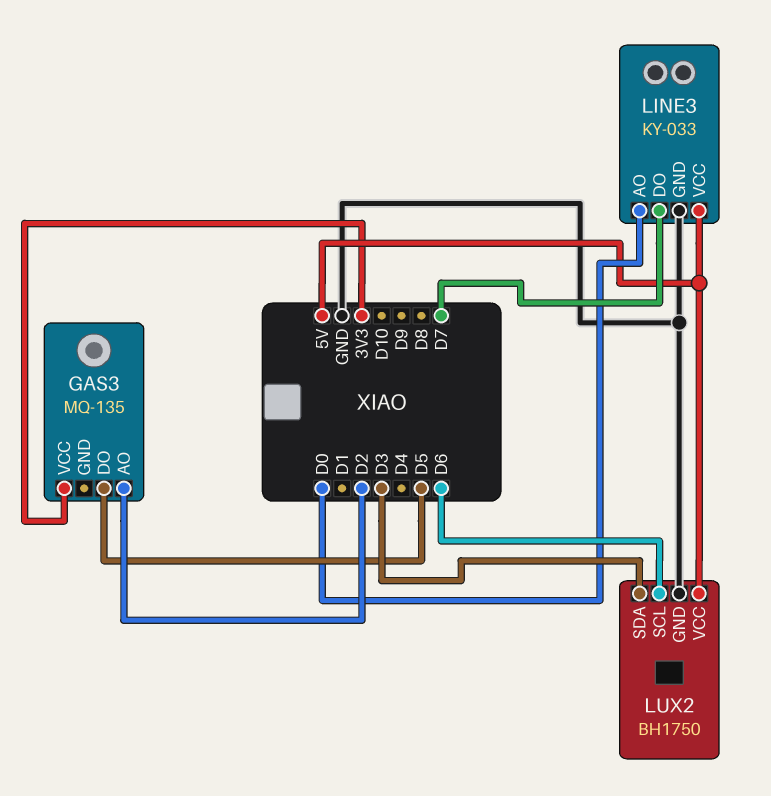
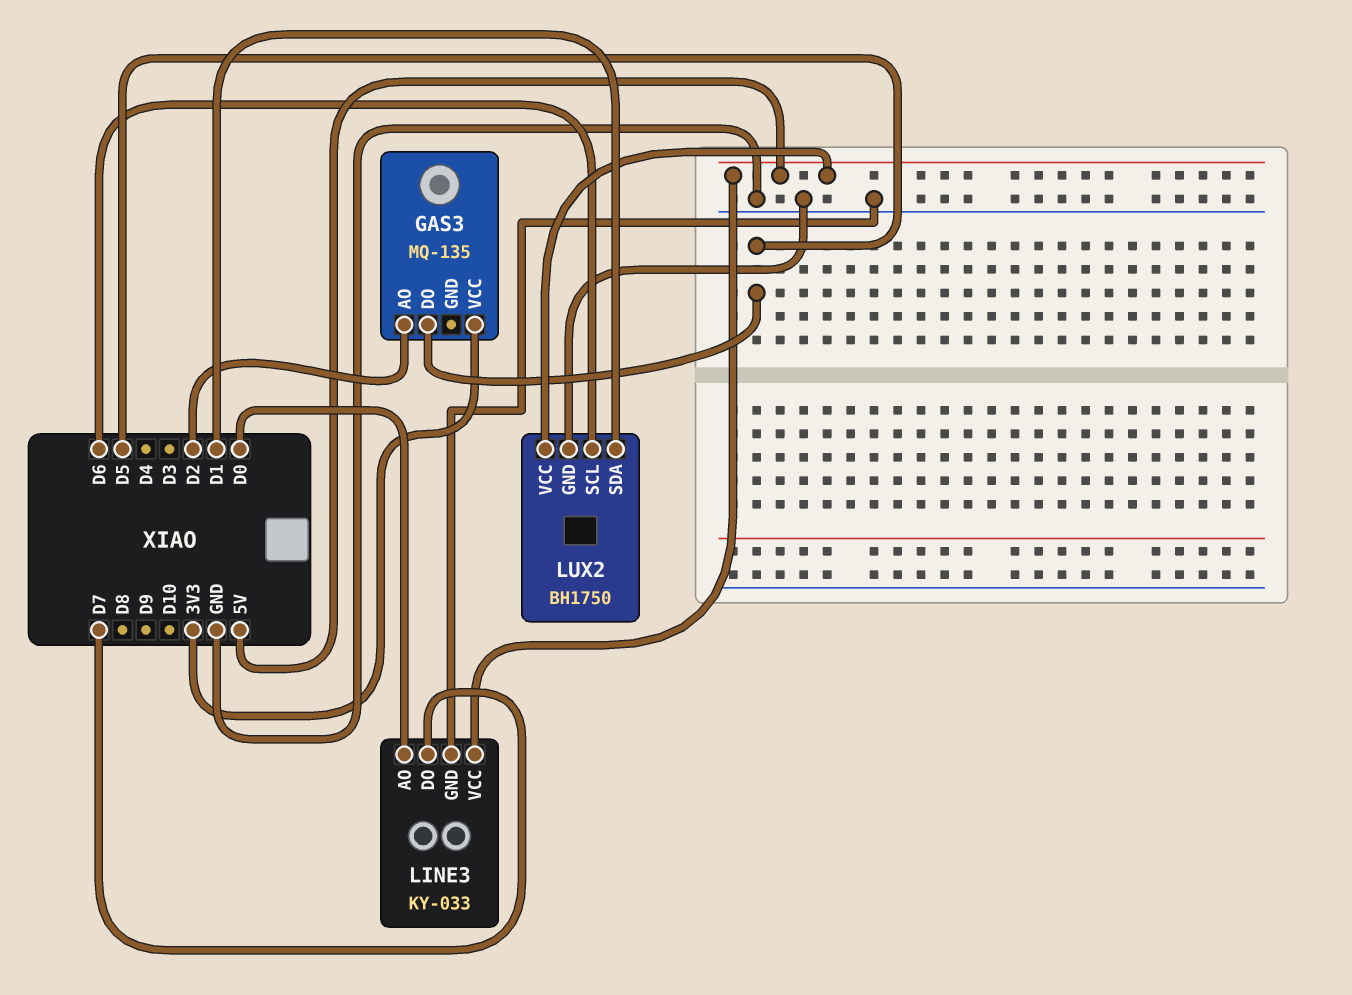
LUX2 pin SDA: D3 -> D1

